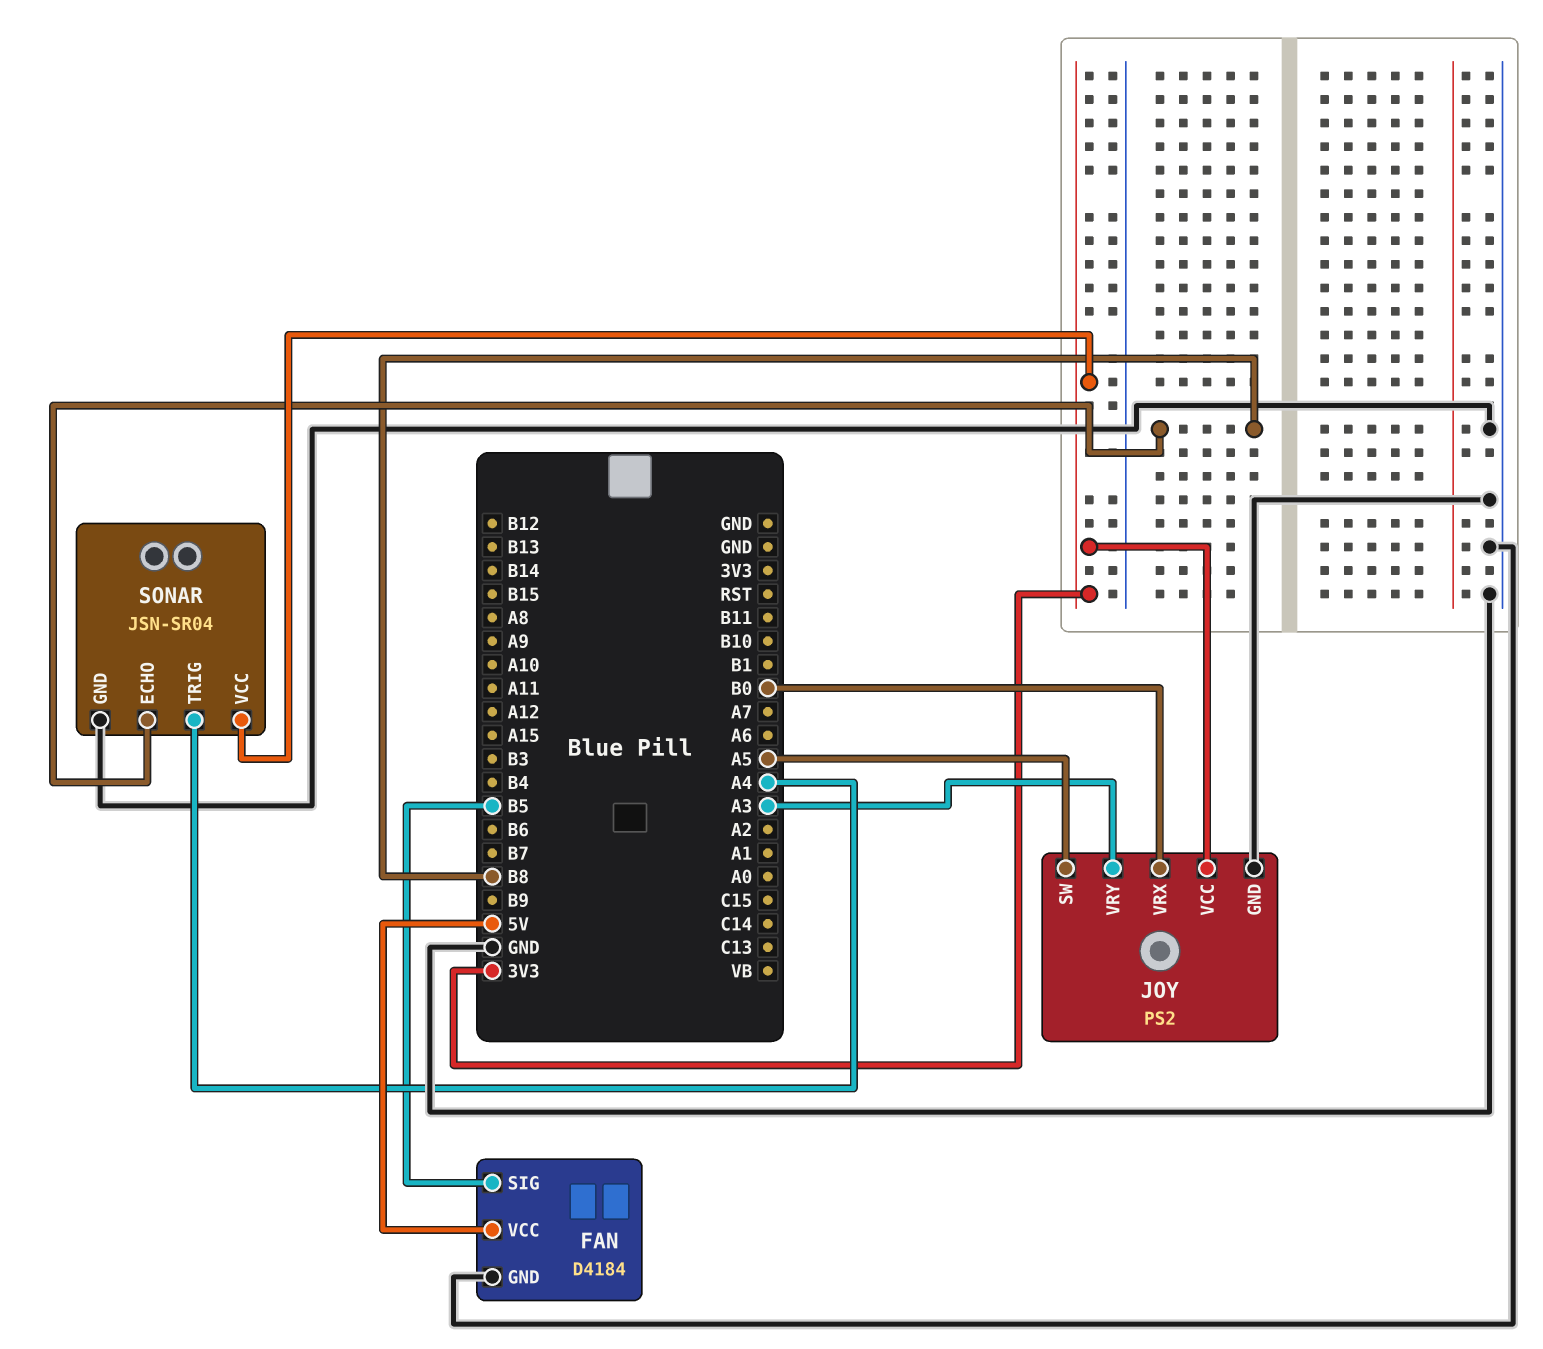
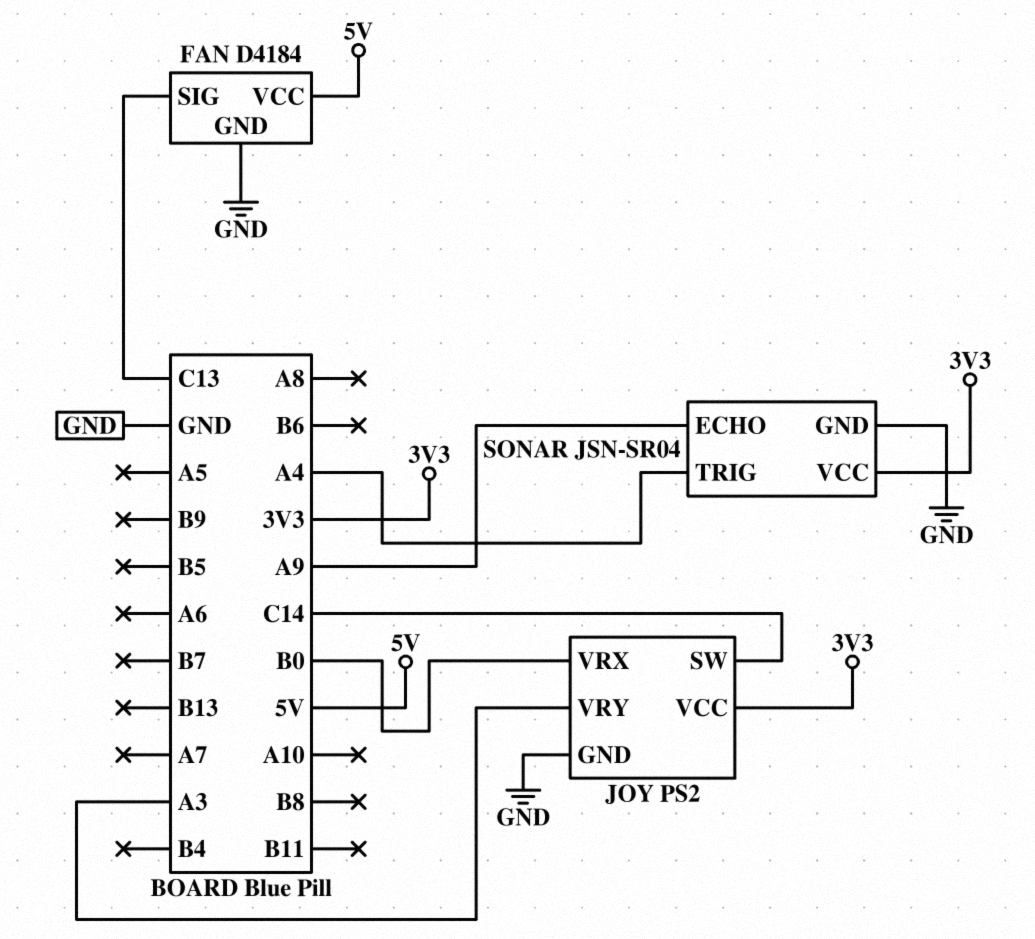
FAN pin SIG: B5 -> C13
JOY pin SW: A5 -> C14
SONAR pin ECHO: B8 -> A9

